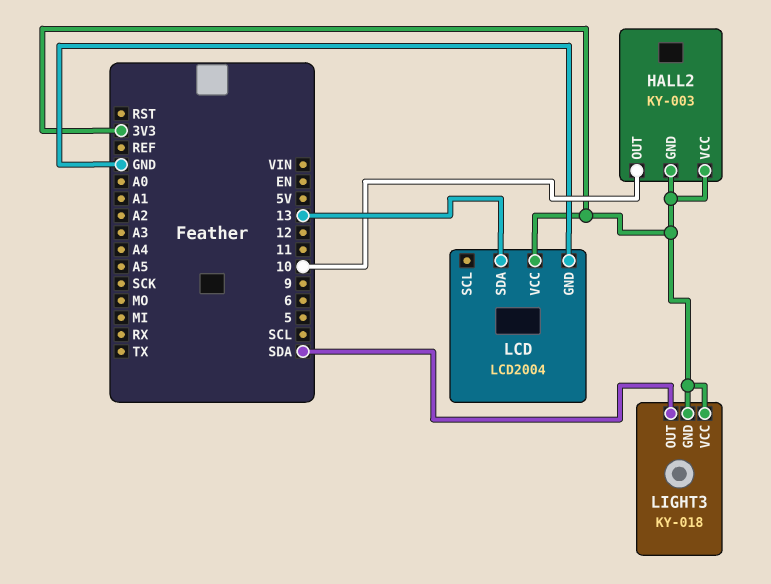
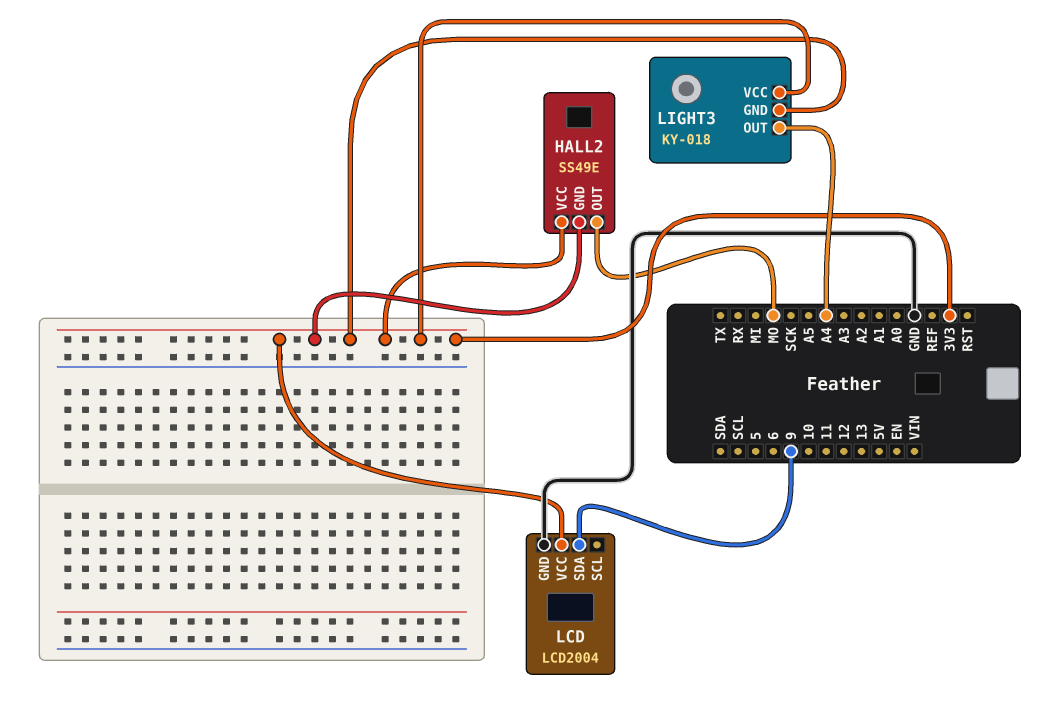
HALL2: KY-003 -> SS49E
HALL2 pin OUT: 10 -> MO
LCD pin SDA: 13 -> 9
LIGHT3 pin OUT: SDA -> A4

